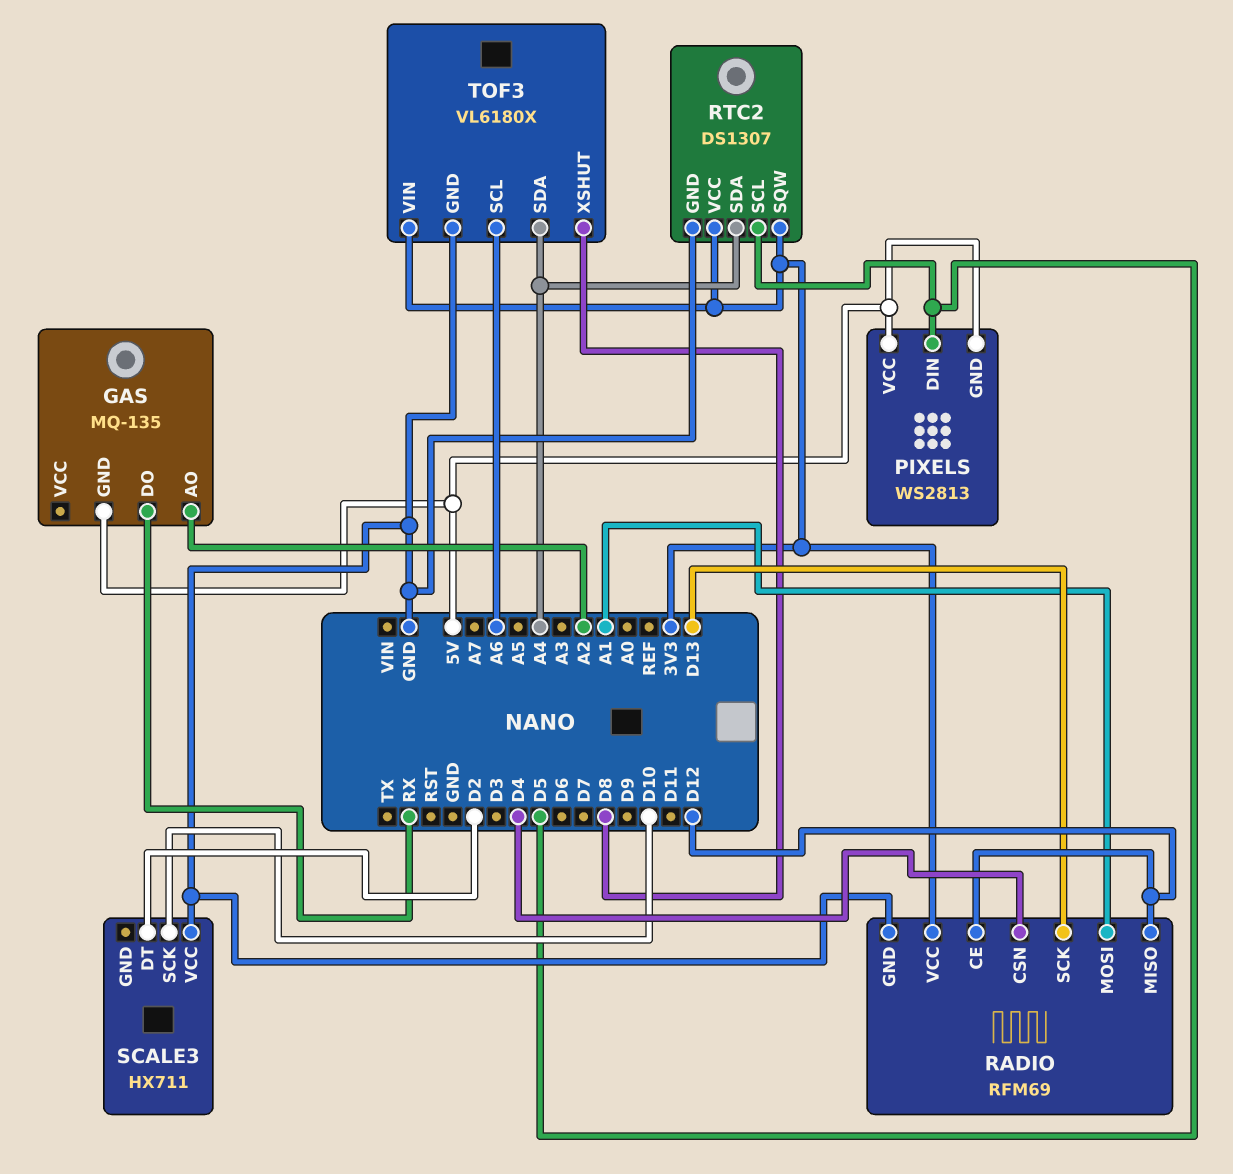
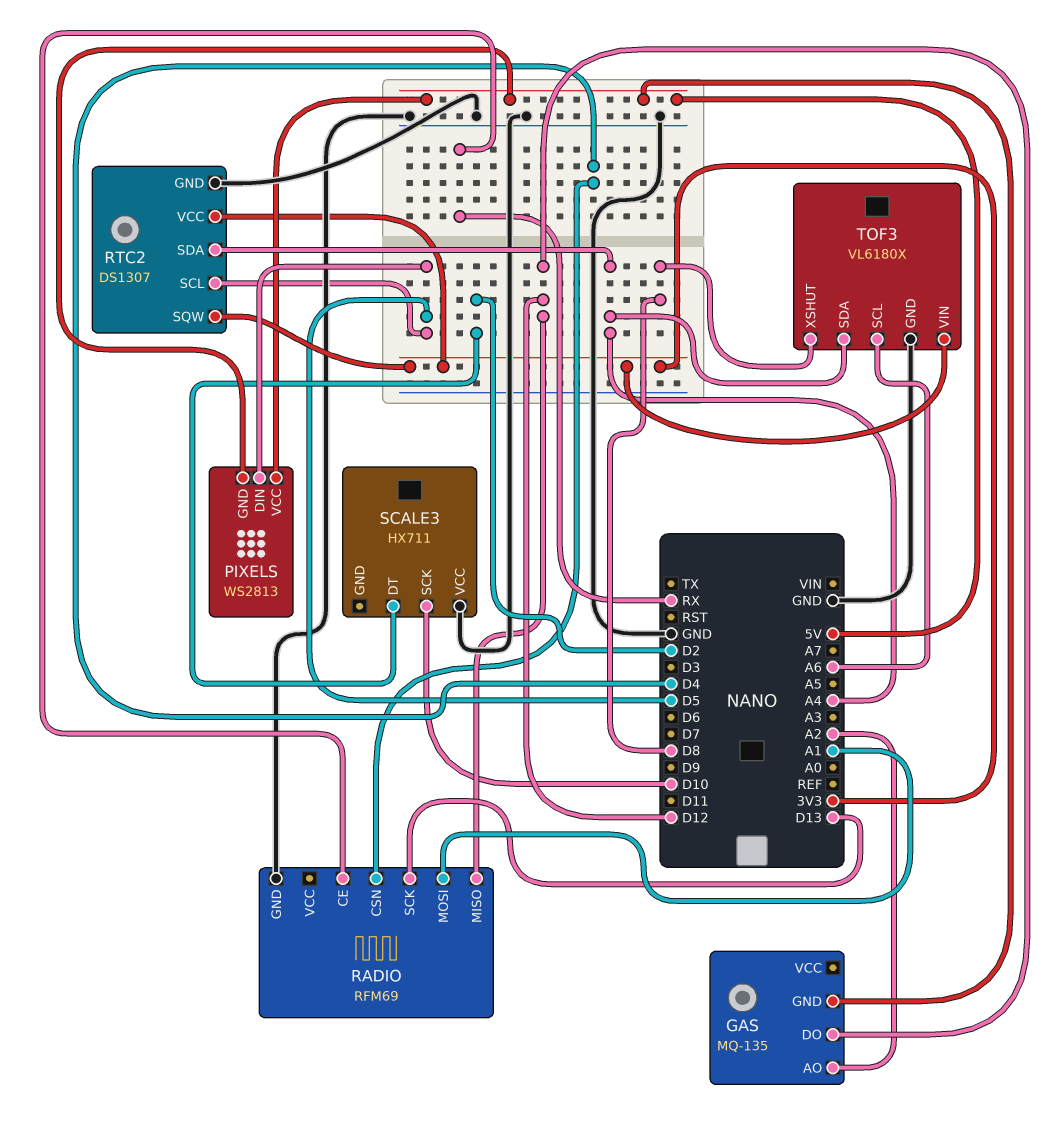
GAS pin DO: RX -> D12
RADIO pin CE: D12 -> RX
RADIO pin VCC: 3V3 -> none

